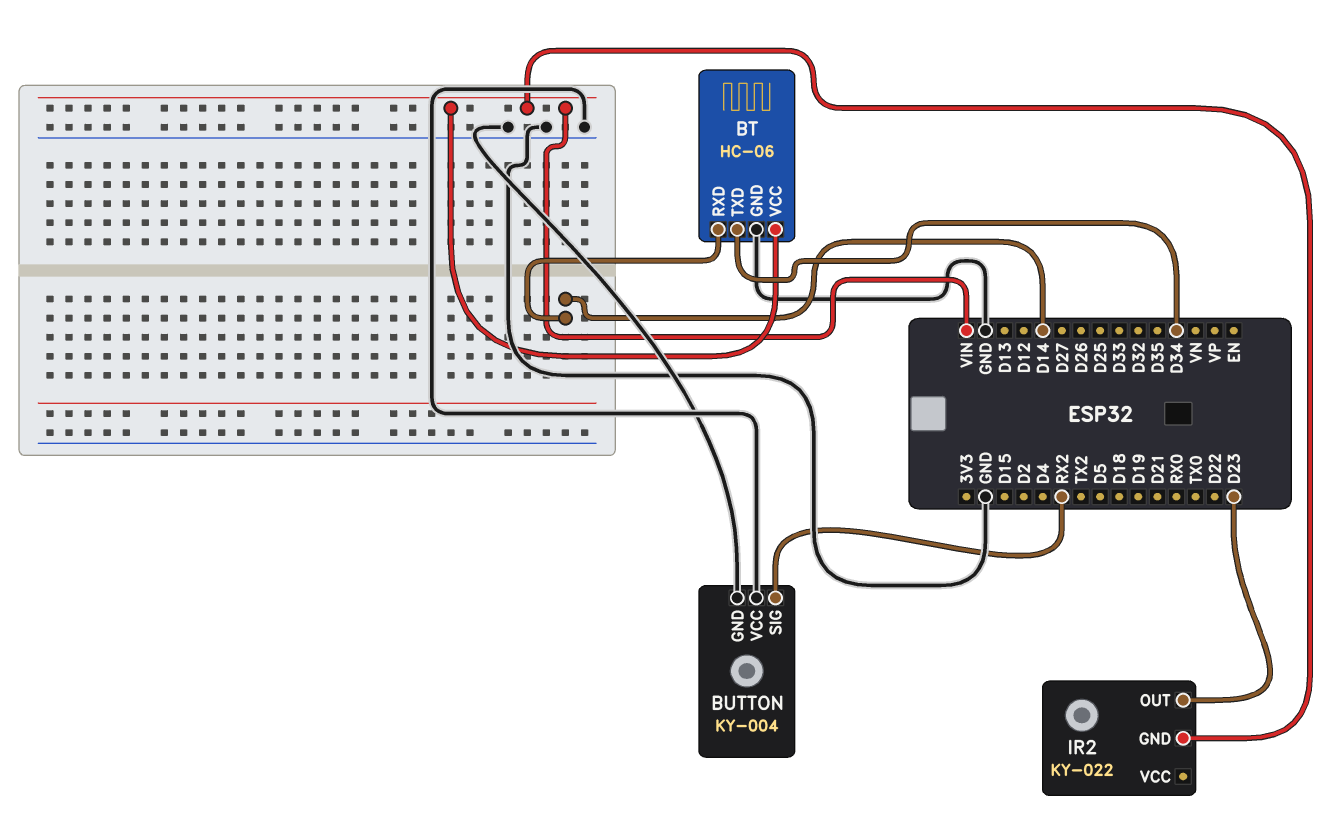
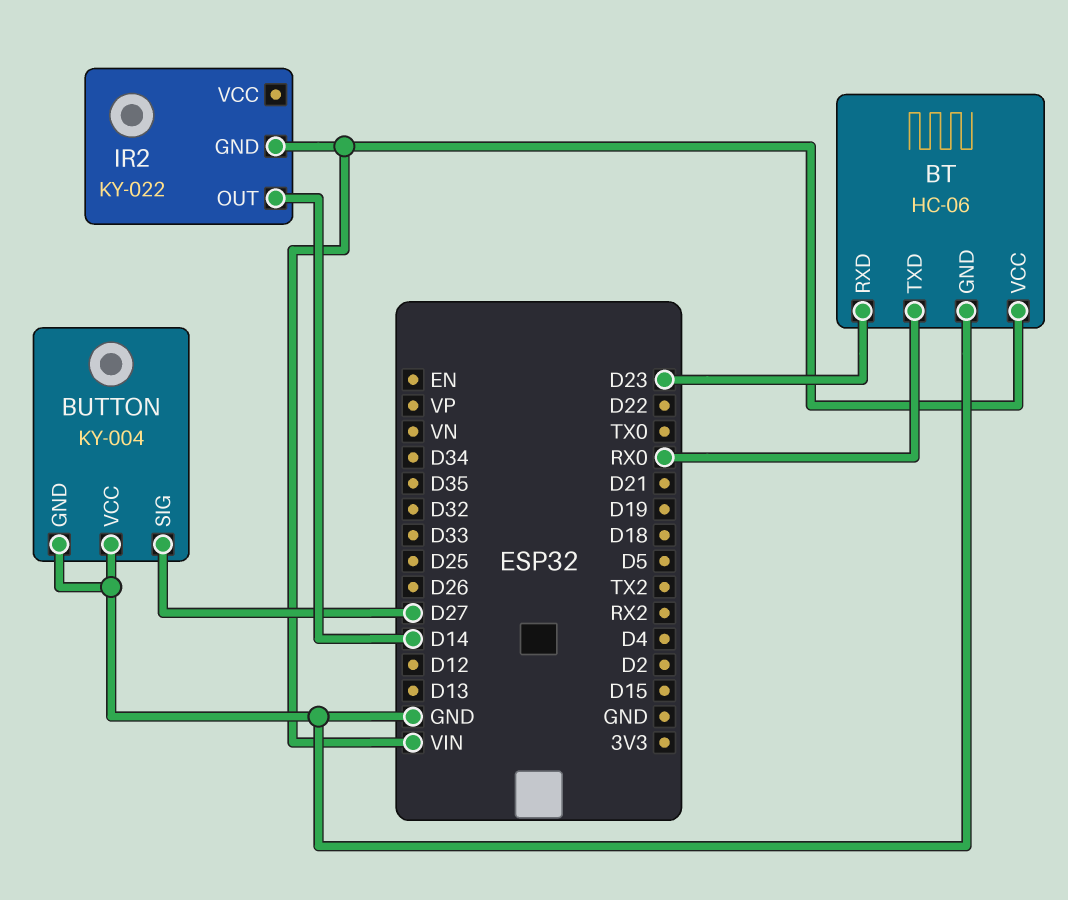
BT pin RXD: D14 -> D23
BT pin TXD: D34 -> RX0
BUTTON pin SIG: RX2 -> D27
IR2 pin OUT: D23 -> D14

